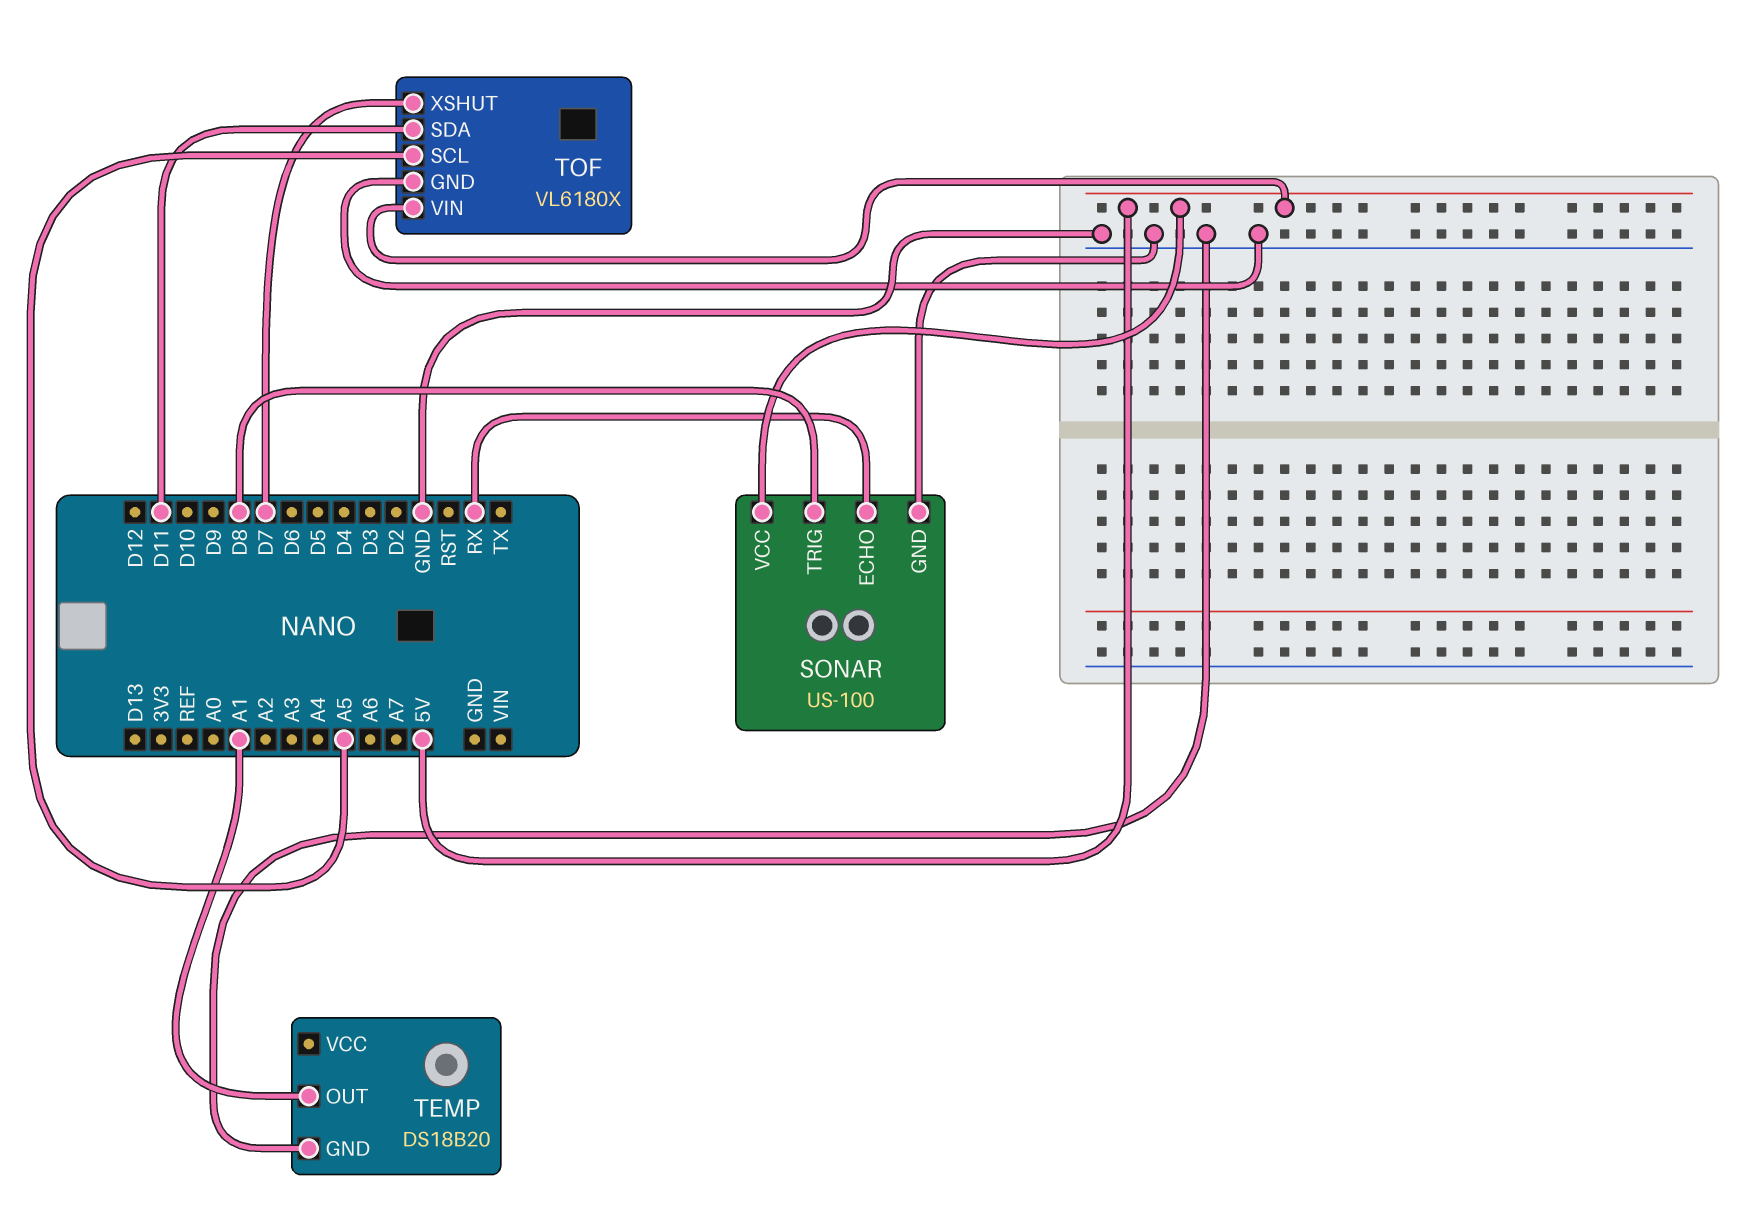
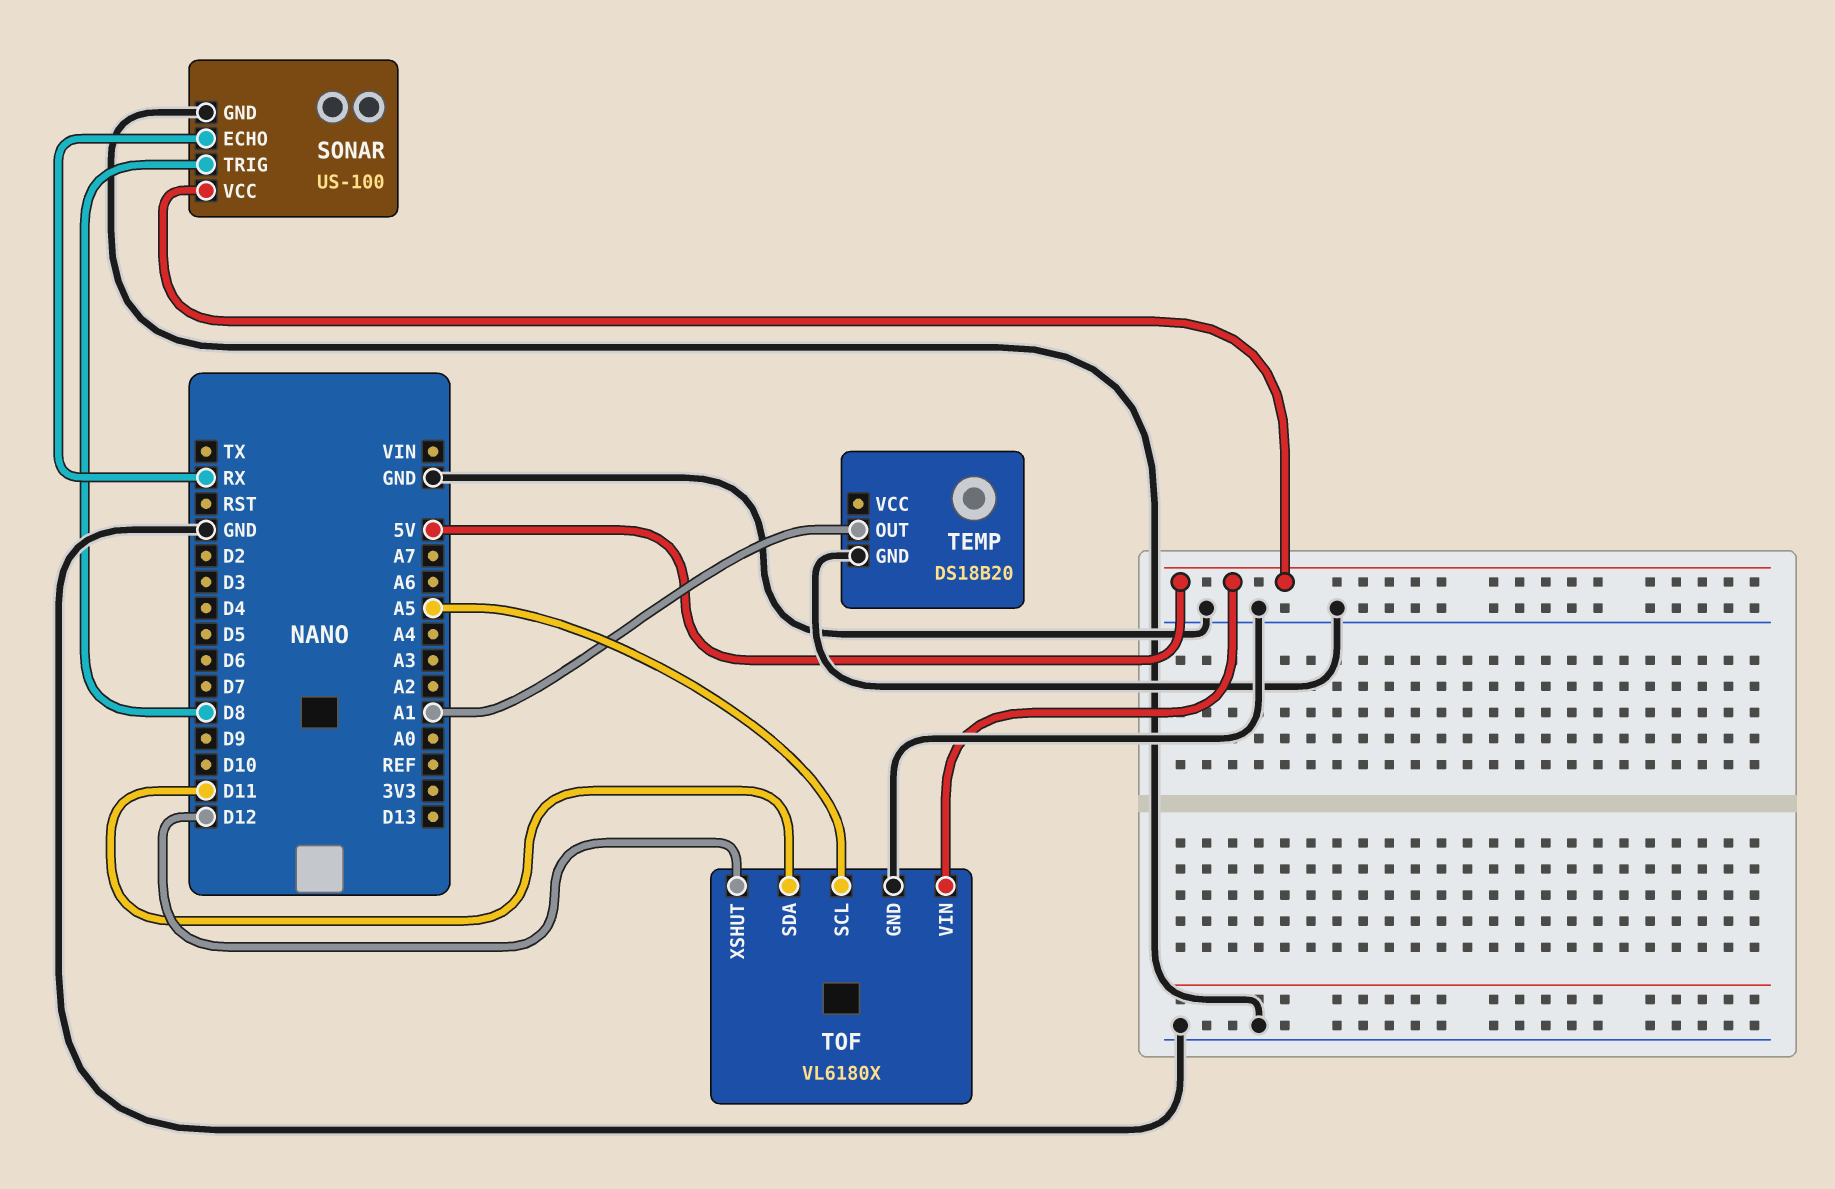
TOF pin XSHUT: D7 -> D12

